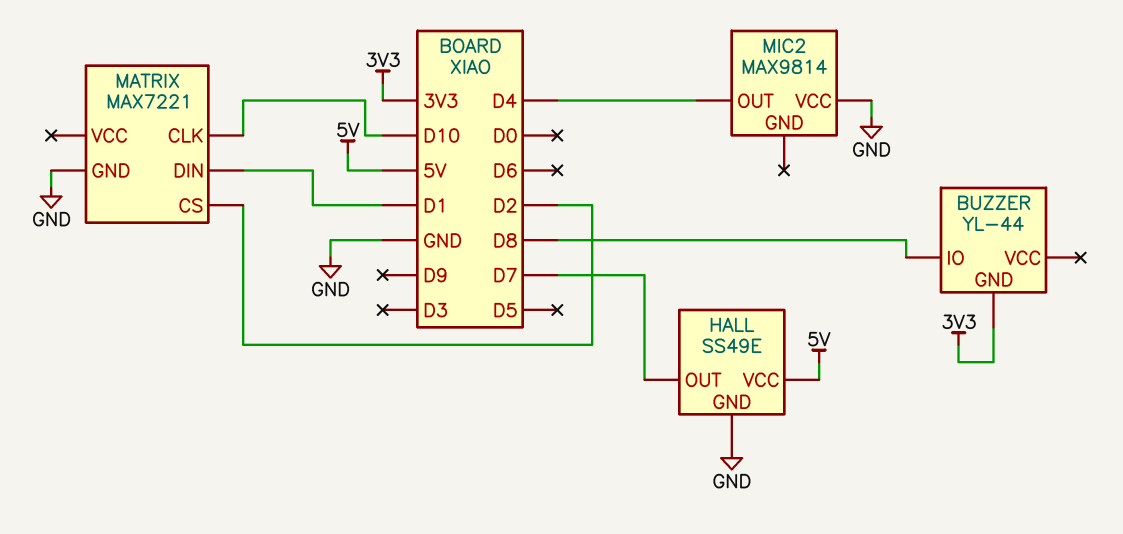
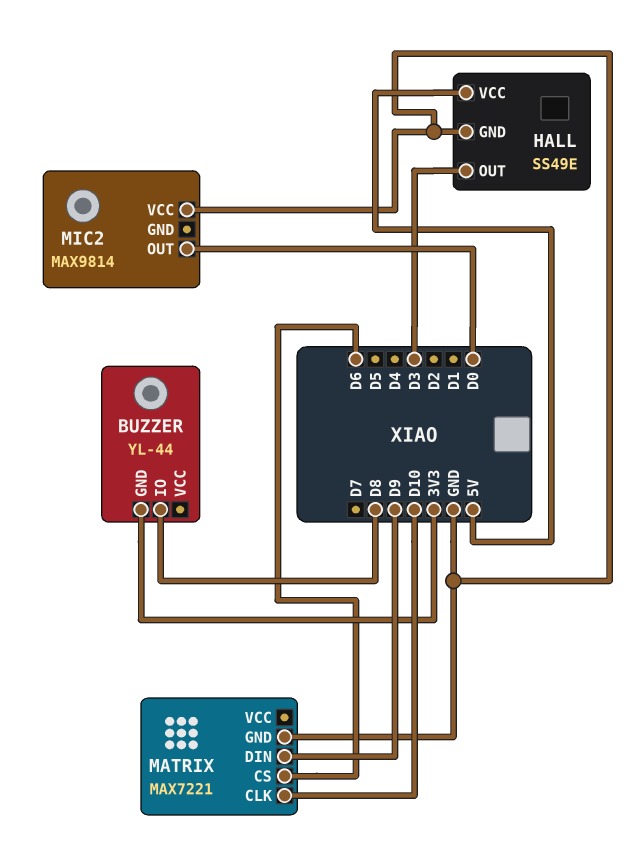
HALL pin OUT: D7 -> D3
MATRIX pin CS: D2 -> D6
MATRIX pin DIN: D1 -> D9
MIC2 pin OUT: D4 -> D0

